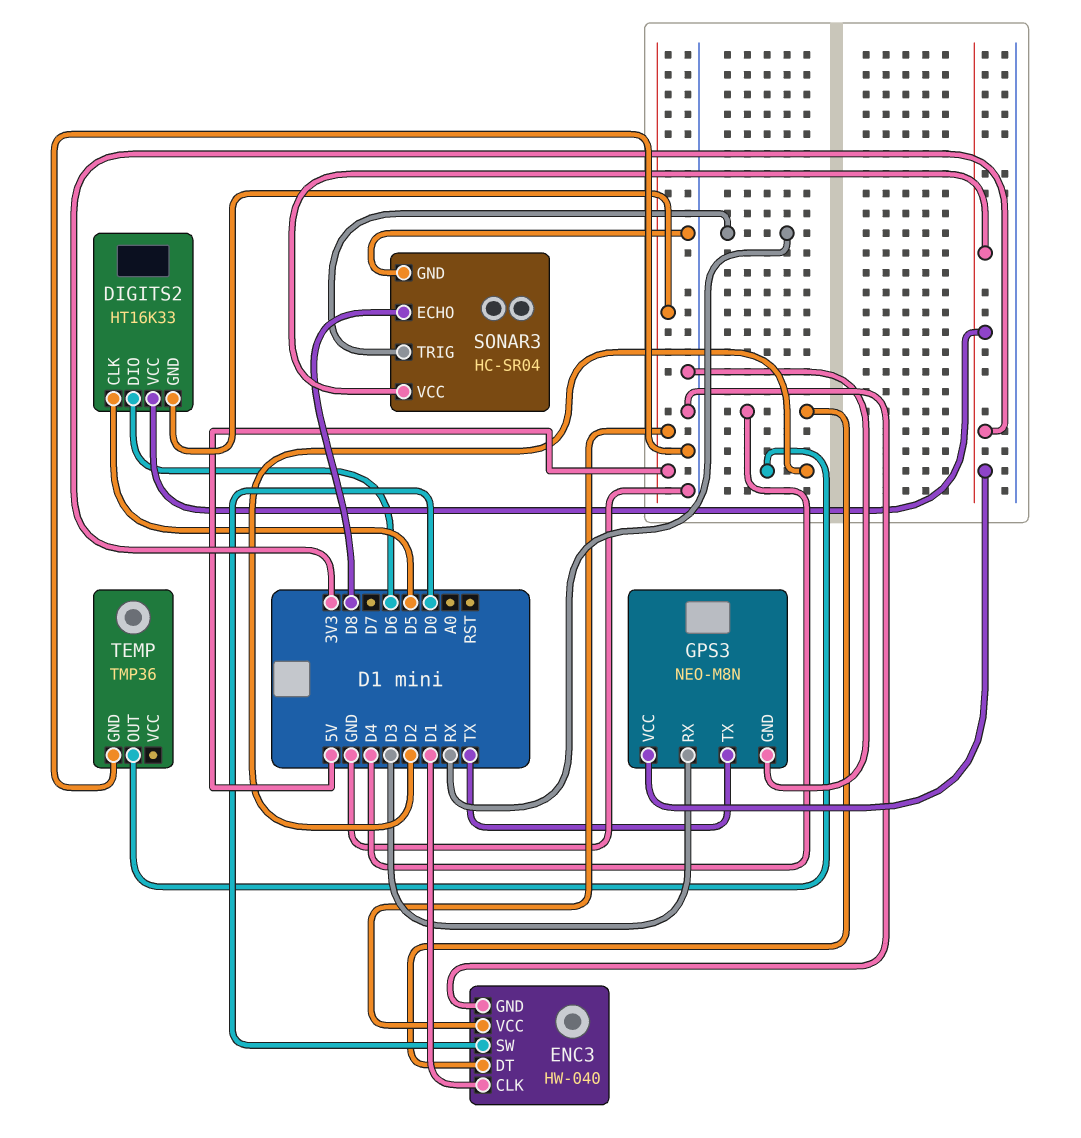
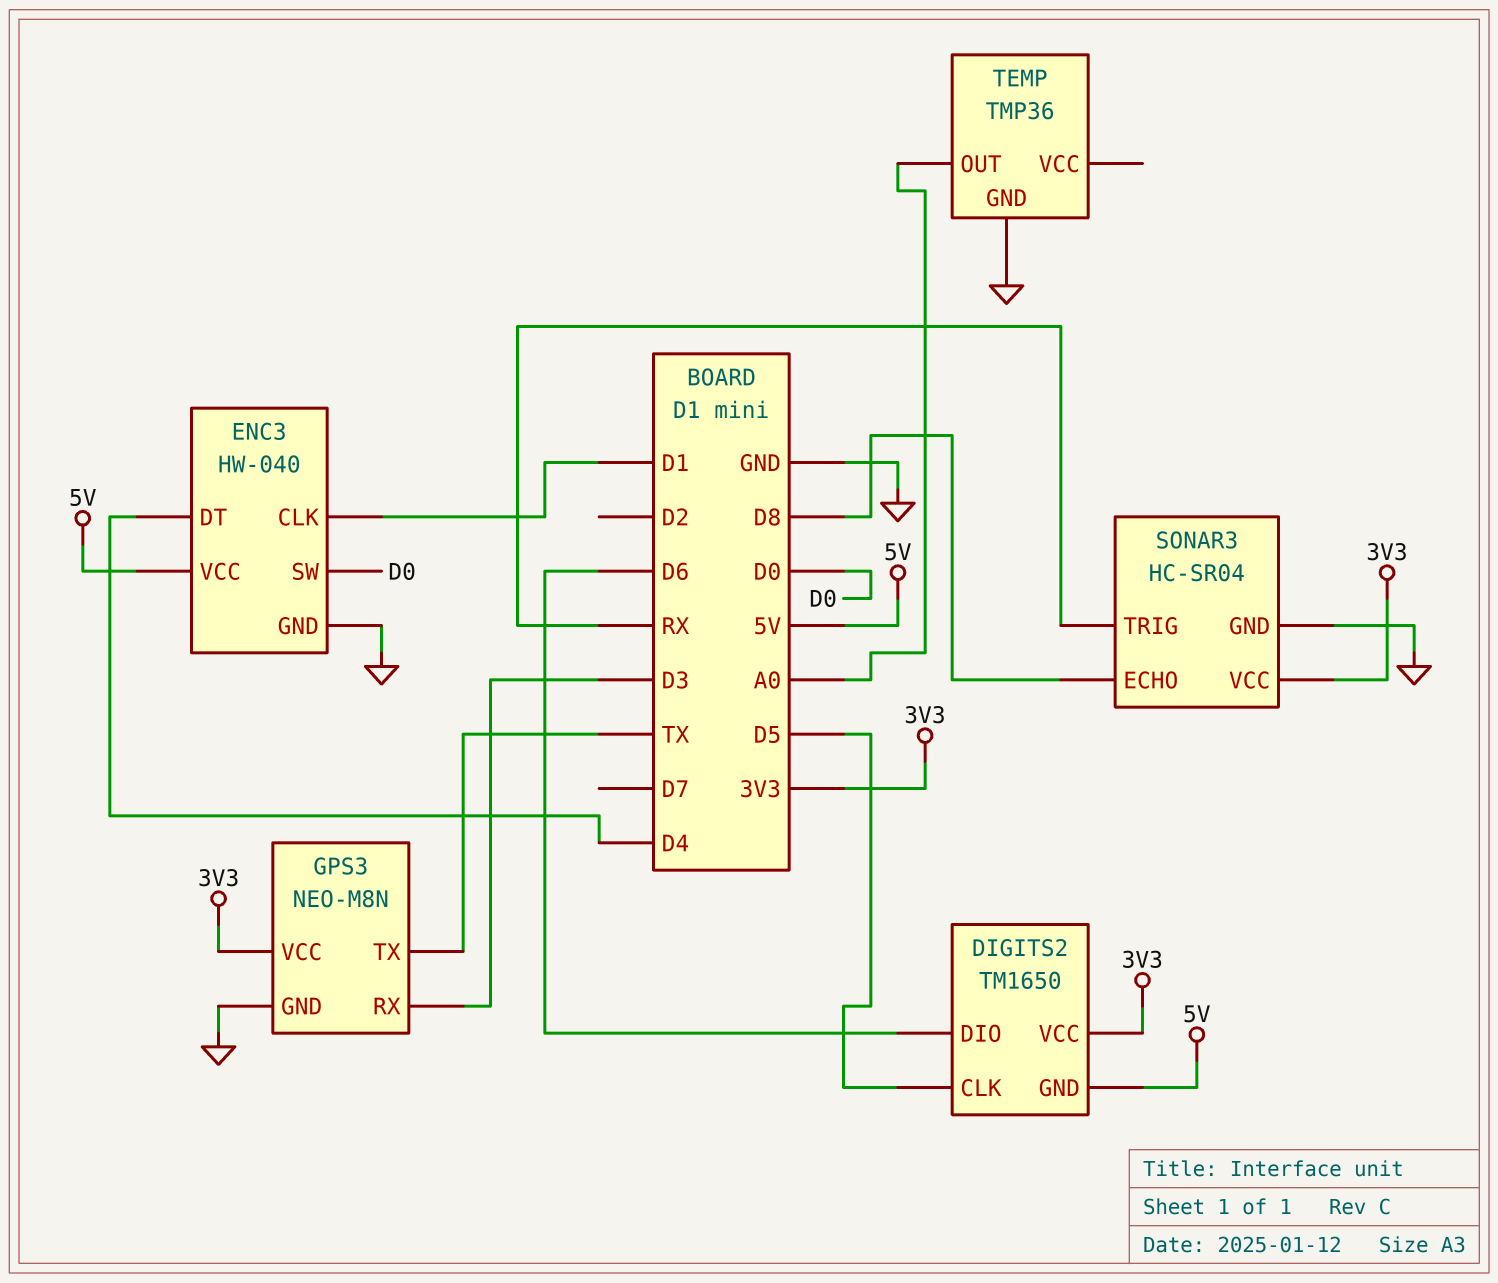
DIGITS2: HT16K33 -> TM1650
TEMP pin OUT: D2 -> A0

